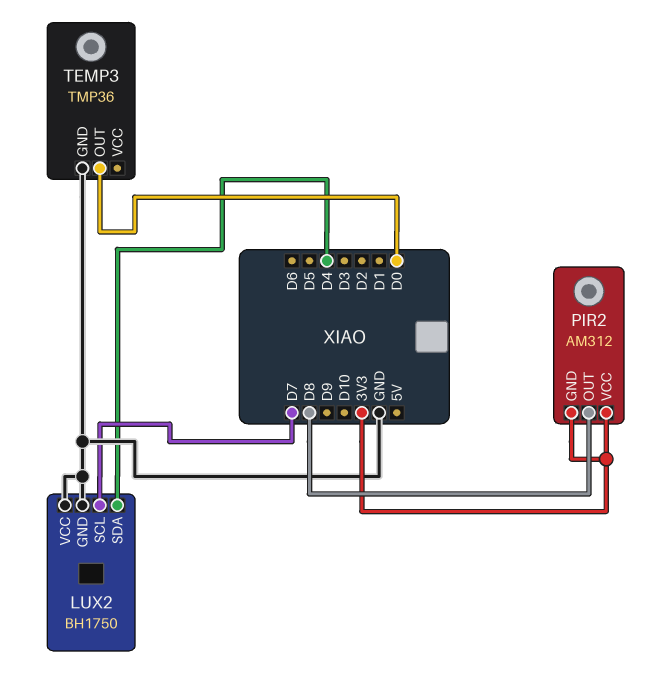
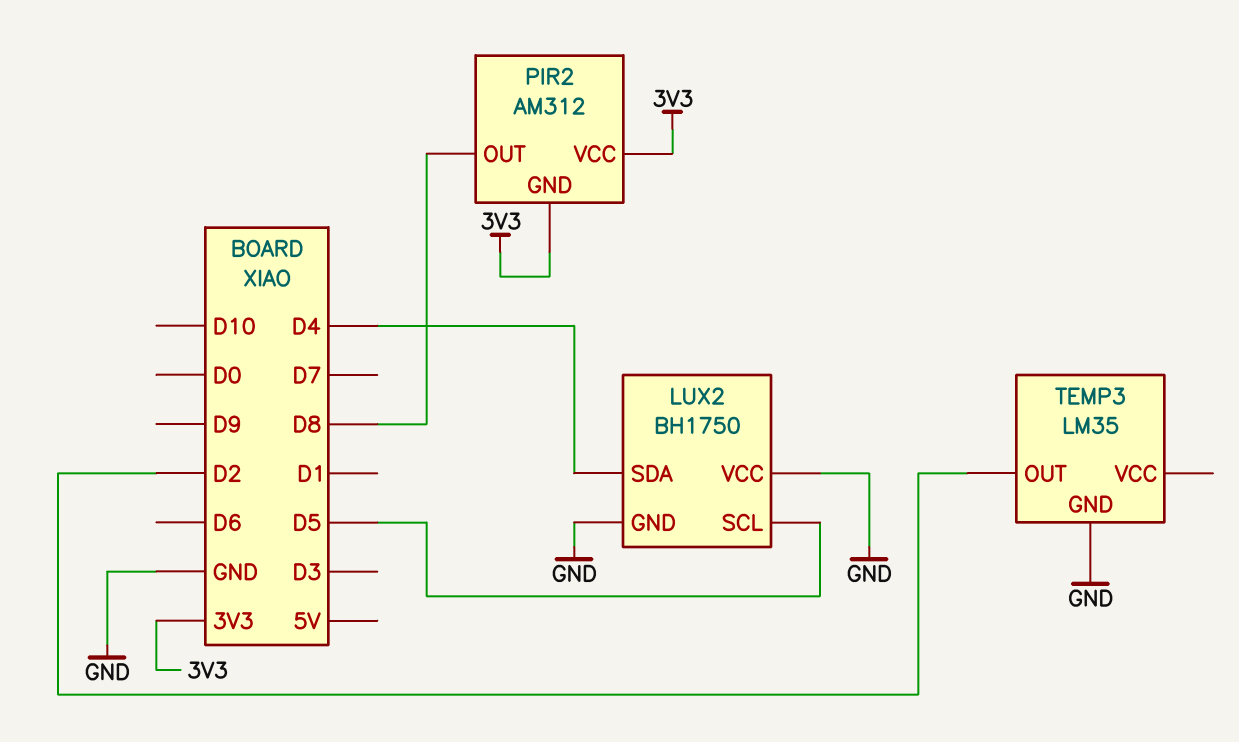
LUX2 pin SCL: D7 -> D5
TEMP3: TMP36 -> LM35
TEMP3 pin OUT: D0 -> D2

